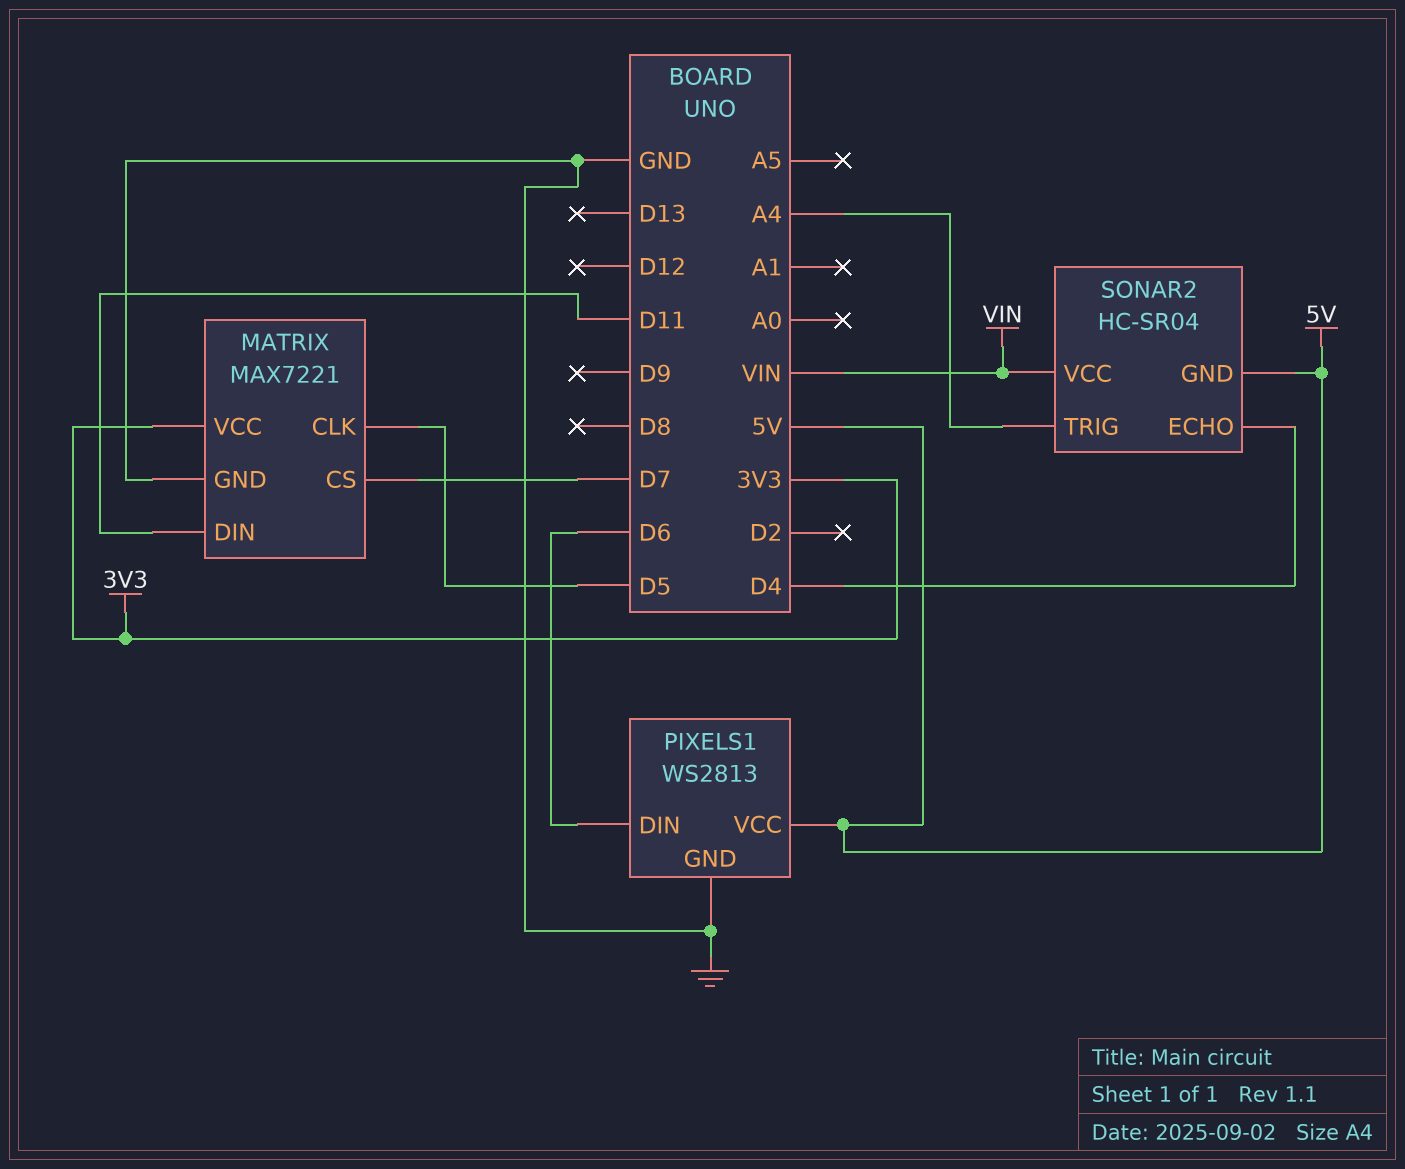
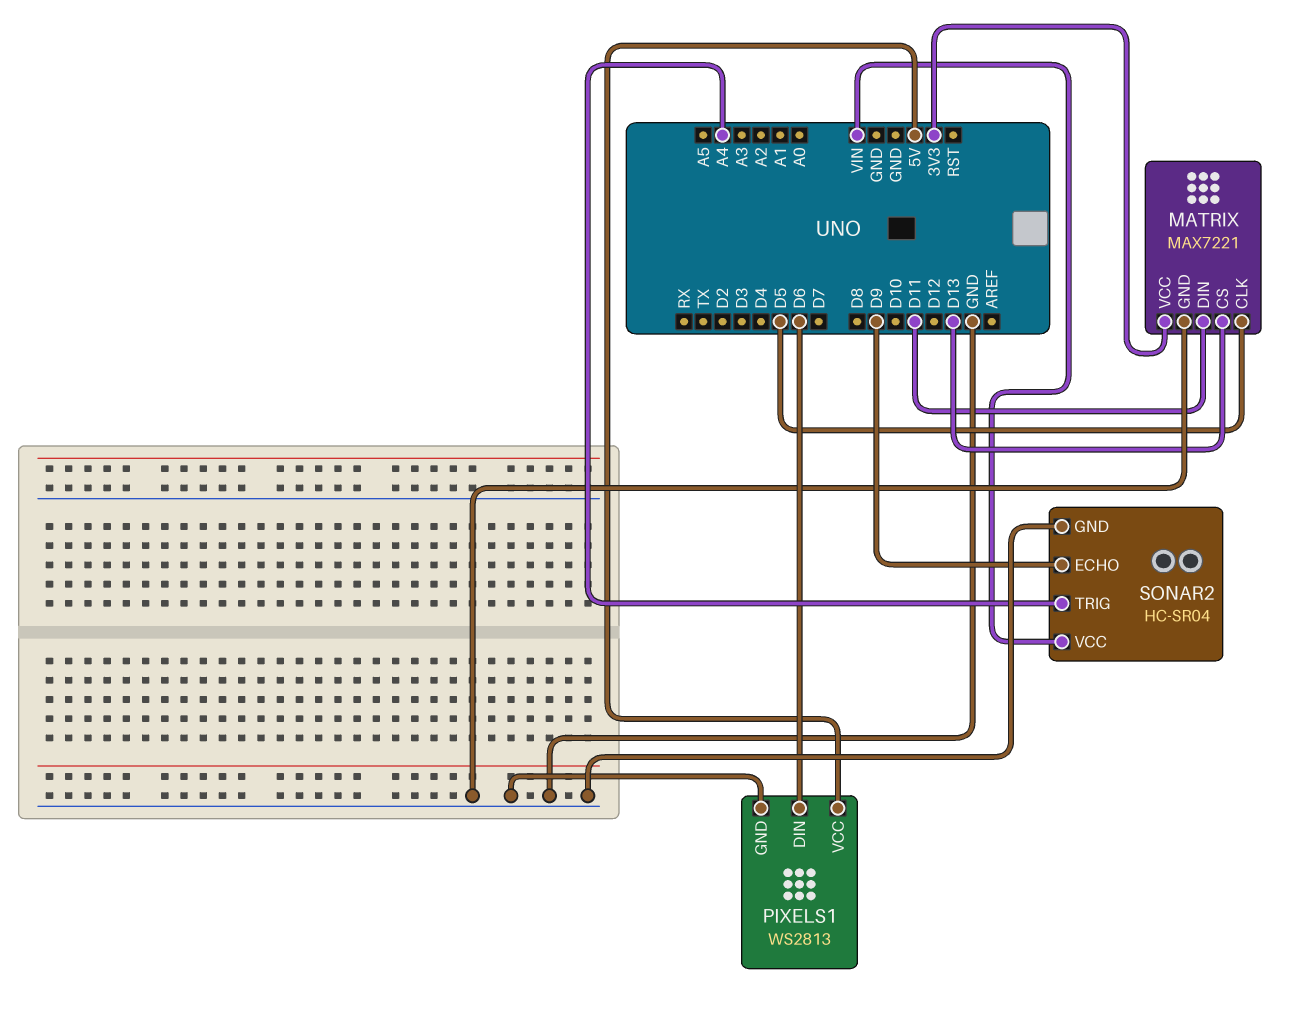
MATRIX pin CS: D7 -> D13
SONAR2 pin ECHO: D4 -> D9
SONAR2 pin GND: 5V -> GND

